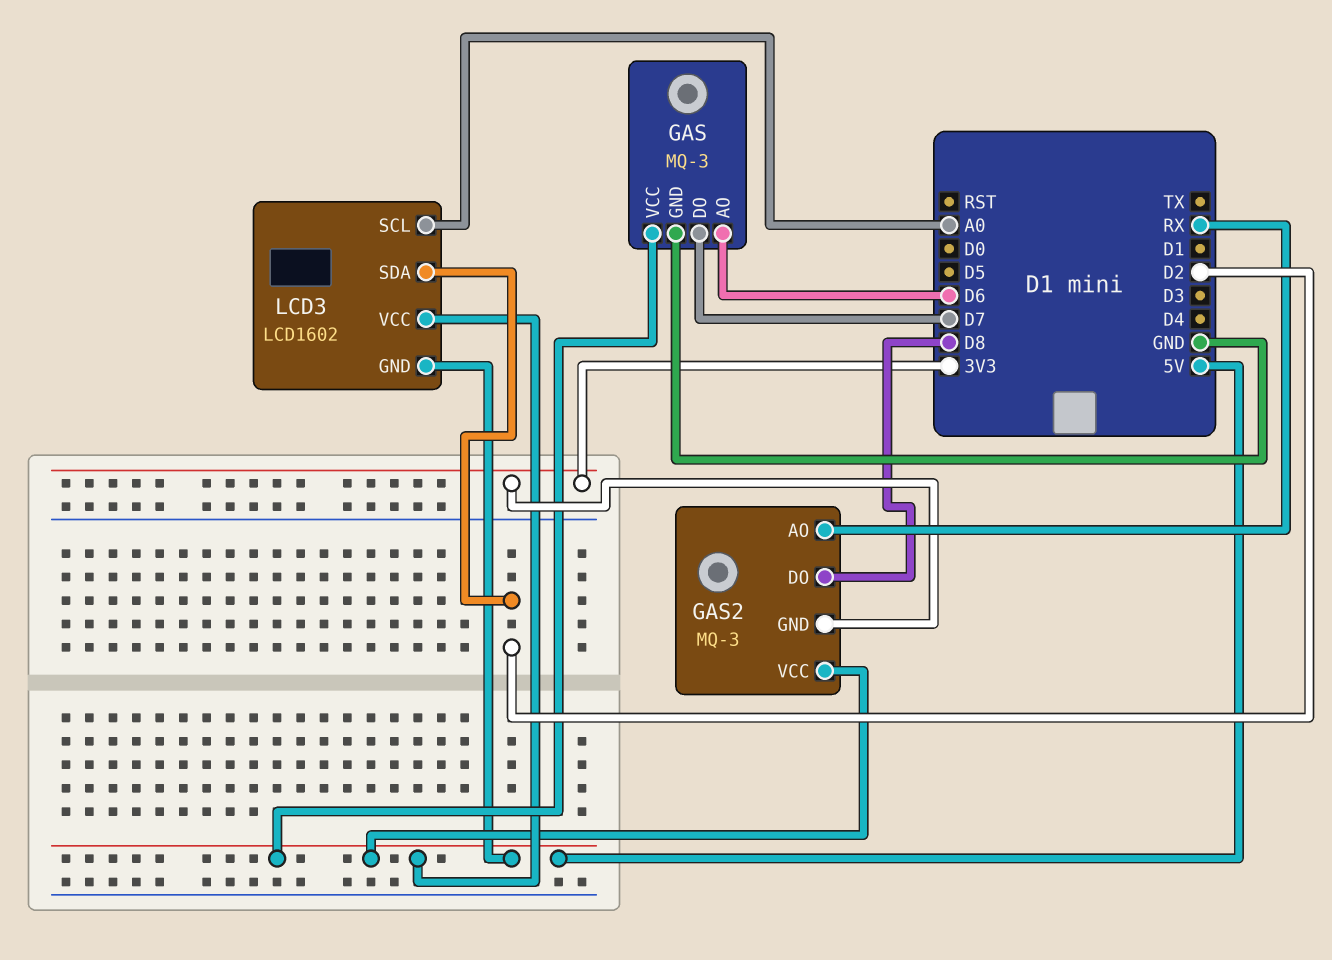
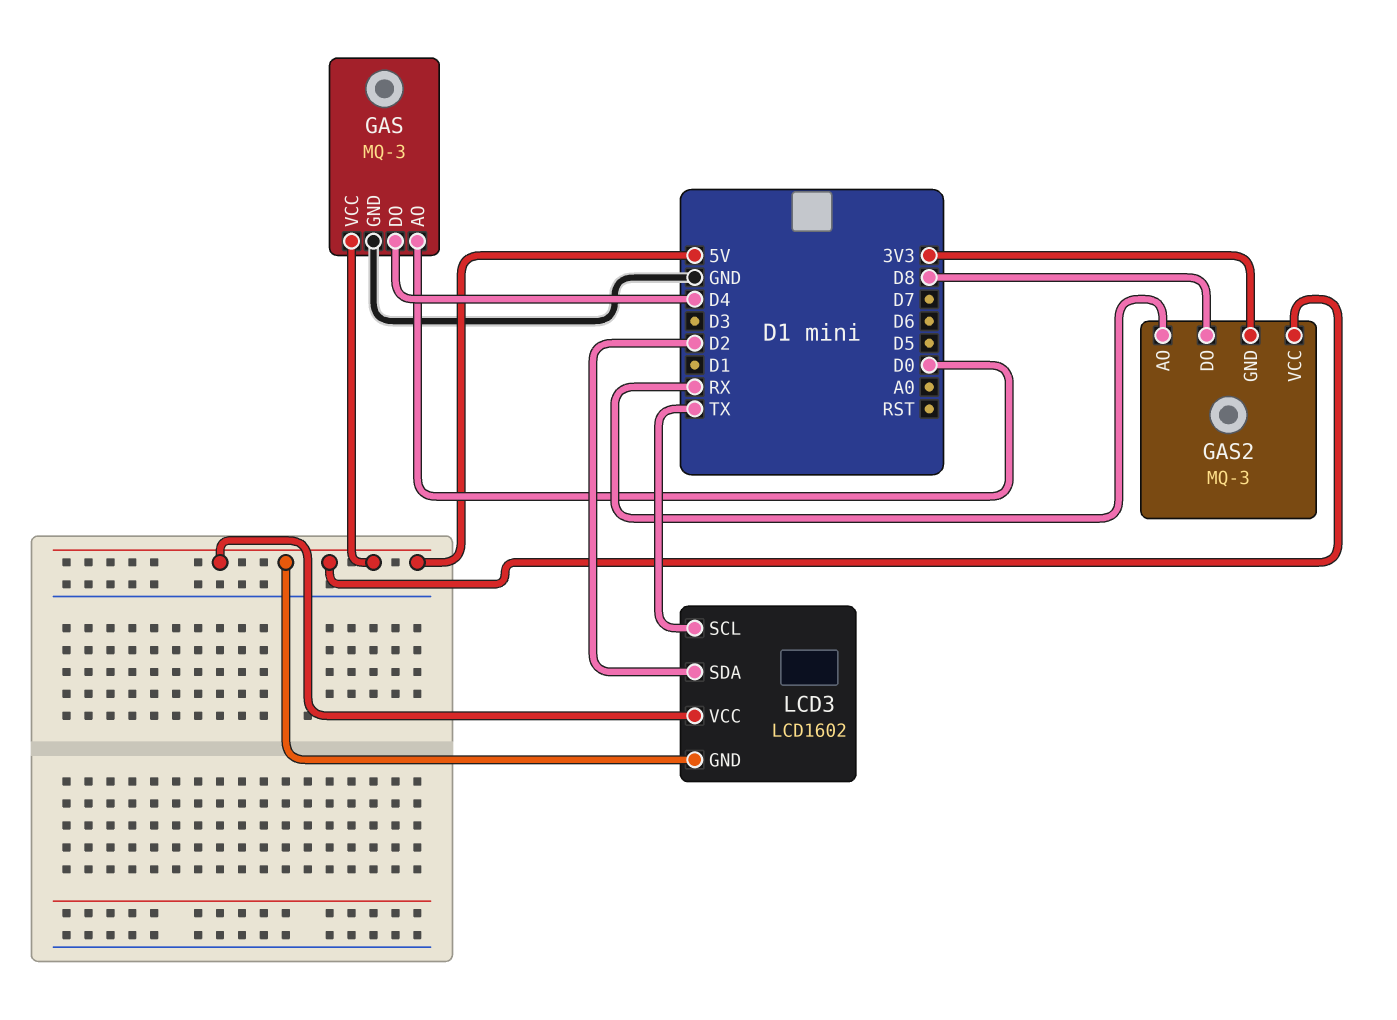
GAS pin AO: D6 -> D0
GAS pin DO: D7 -> D4
LCD3 pin SCL: A0 -> TX

